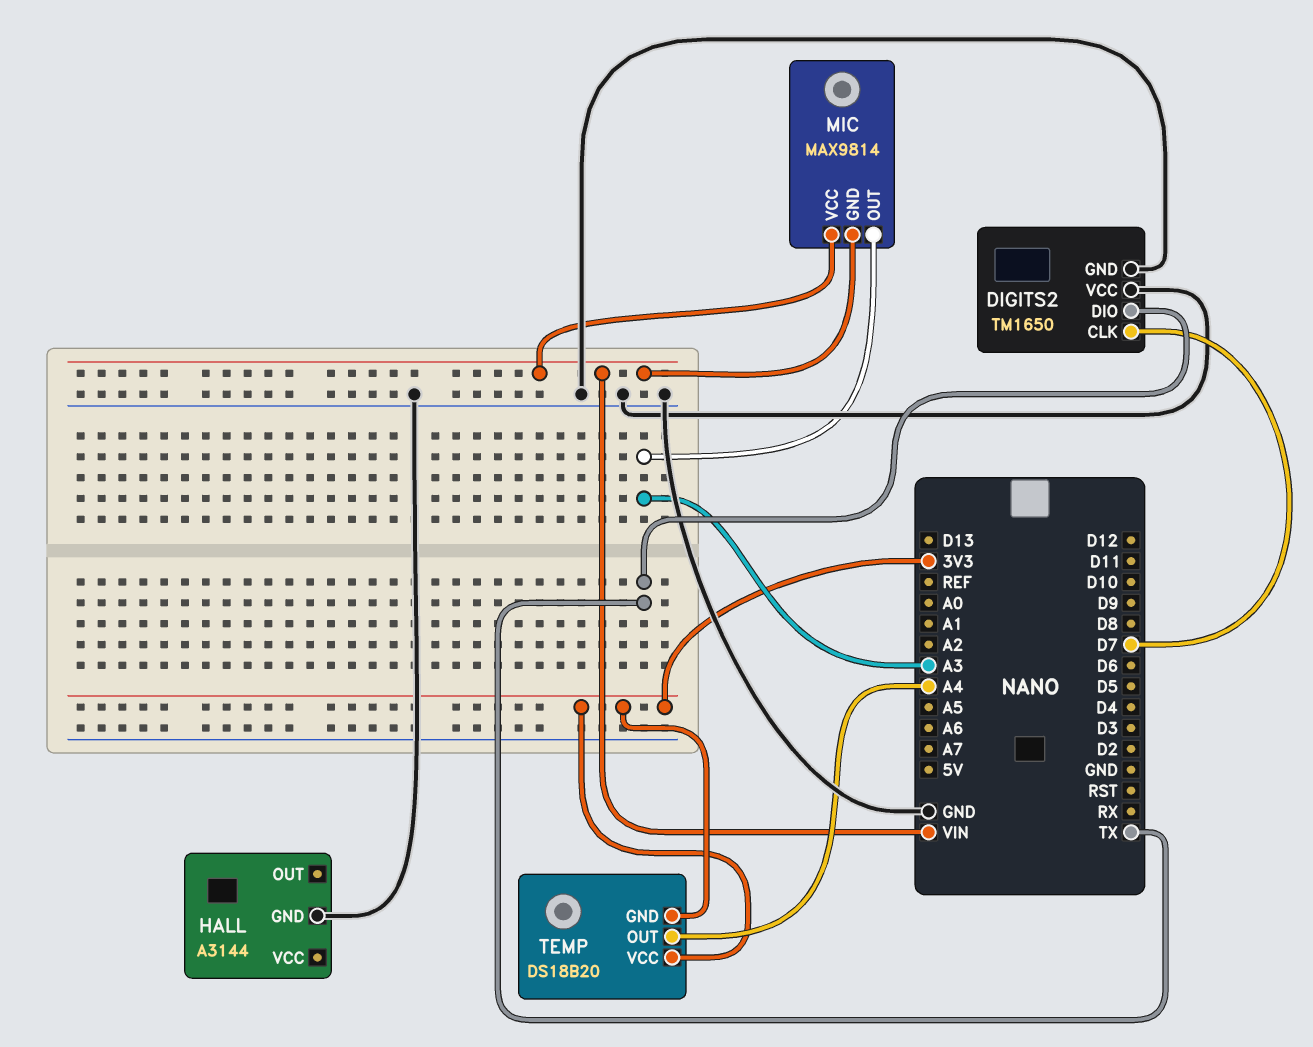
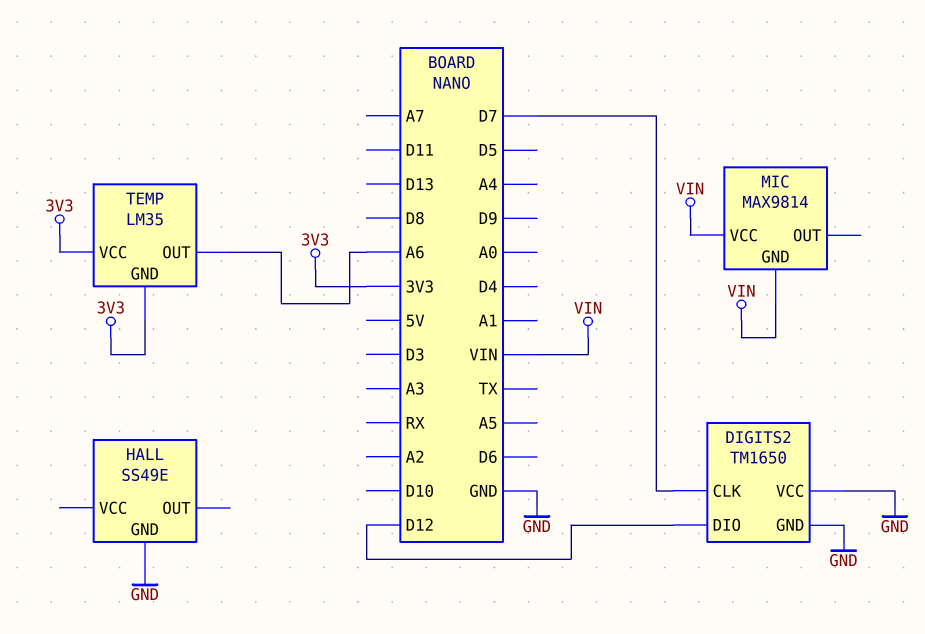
DIGITS2 pin DIO: TX -> D12
HALL: A3144 -> SS49E
MIC pin OUT: A3 -> none
TEMP: DS18B20 -> LM35
TEMP pin OUT: A4 -> A6

